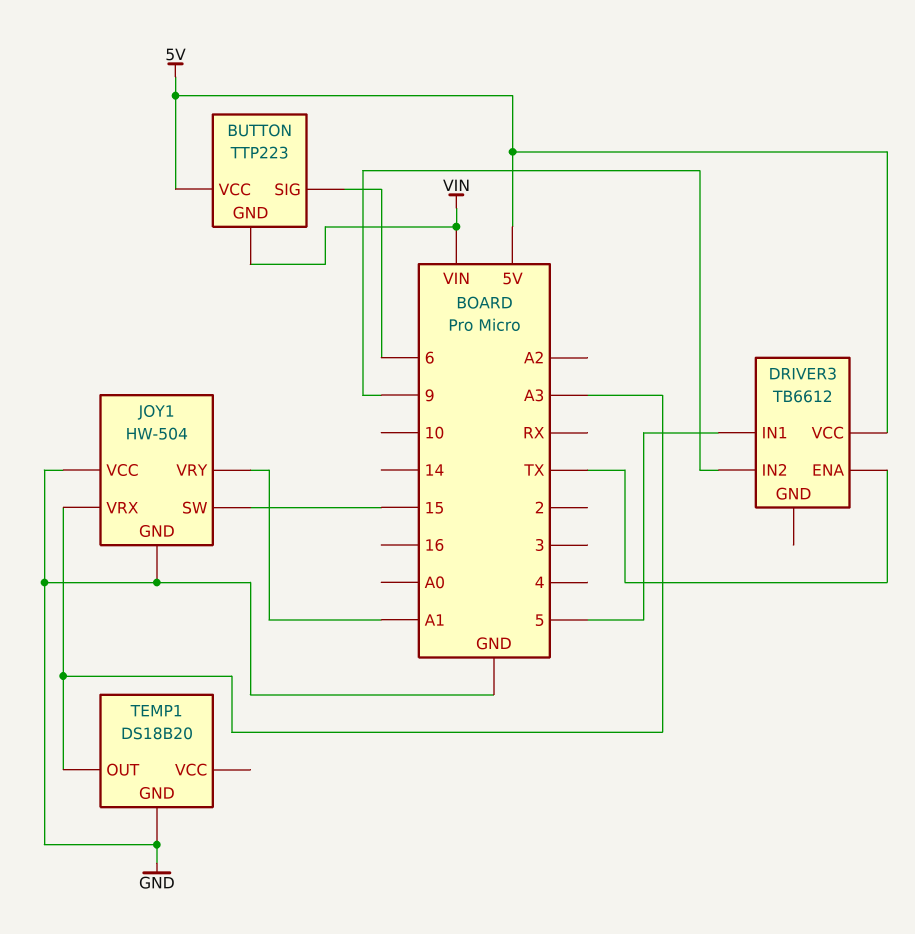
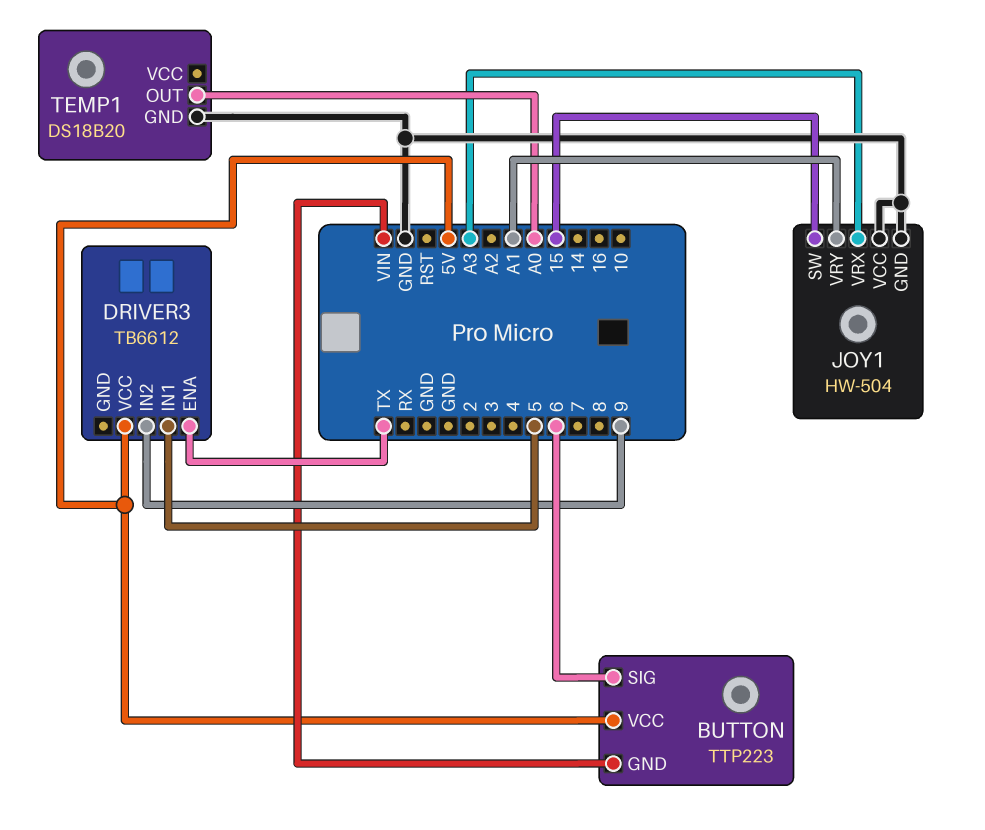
TEMP1 pin OUT: A3 -> A0

